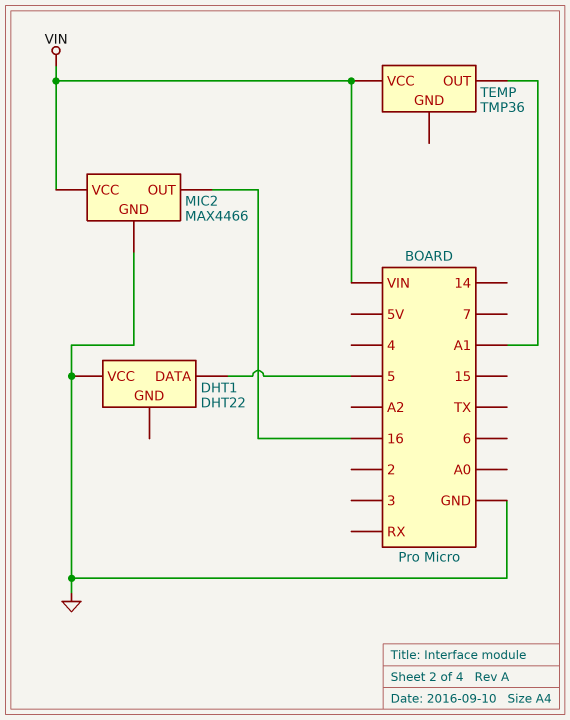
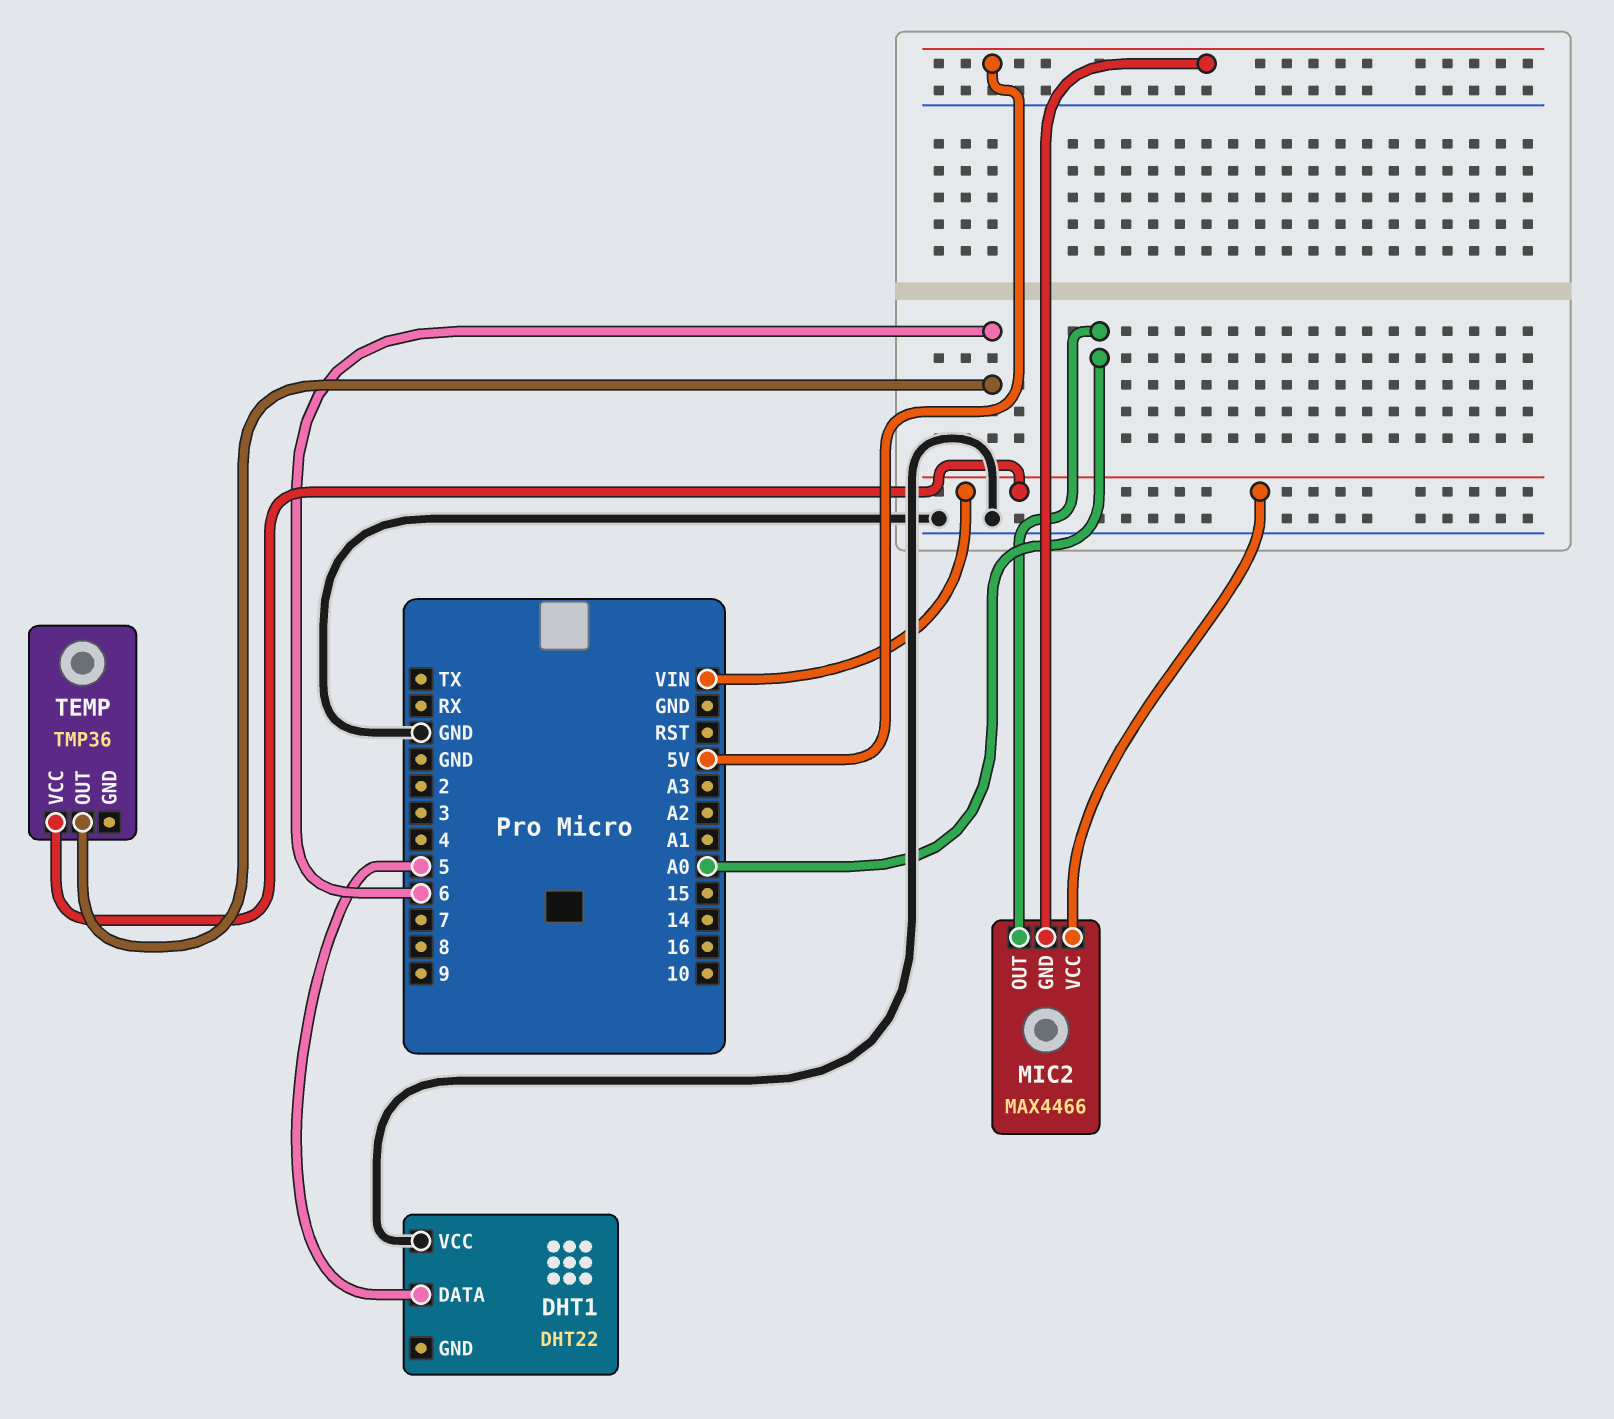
MIC2 pin GND: GND -> 5V
MIC2 pin OUT: 16 -> A0
TEMP pin OUT: A1 -> 6

